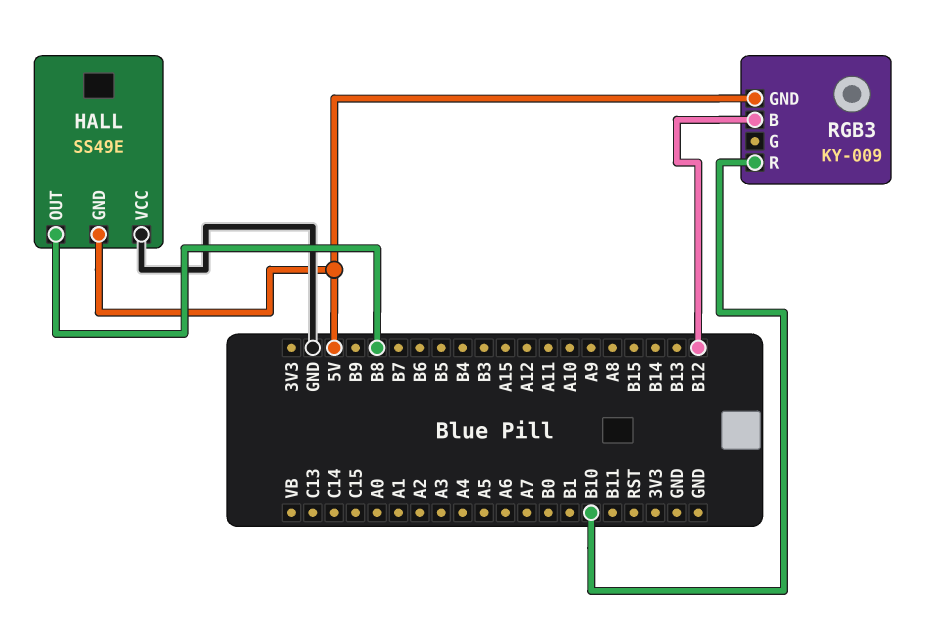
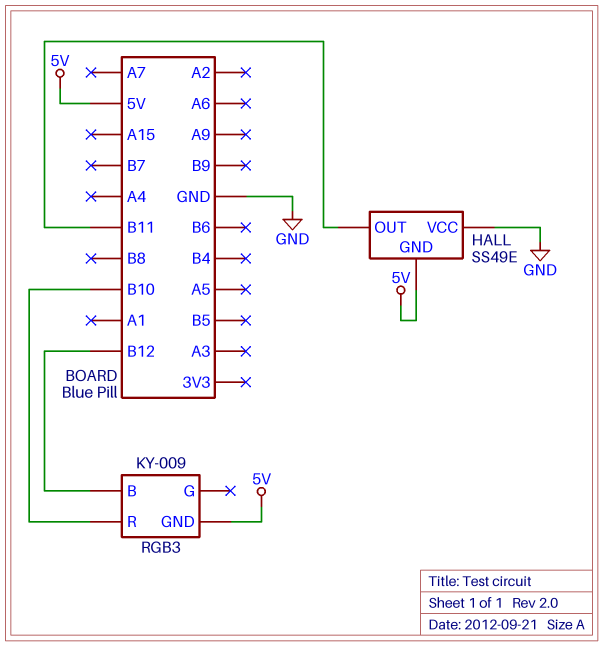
HALL pin OUT: B8 -> B11

